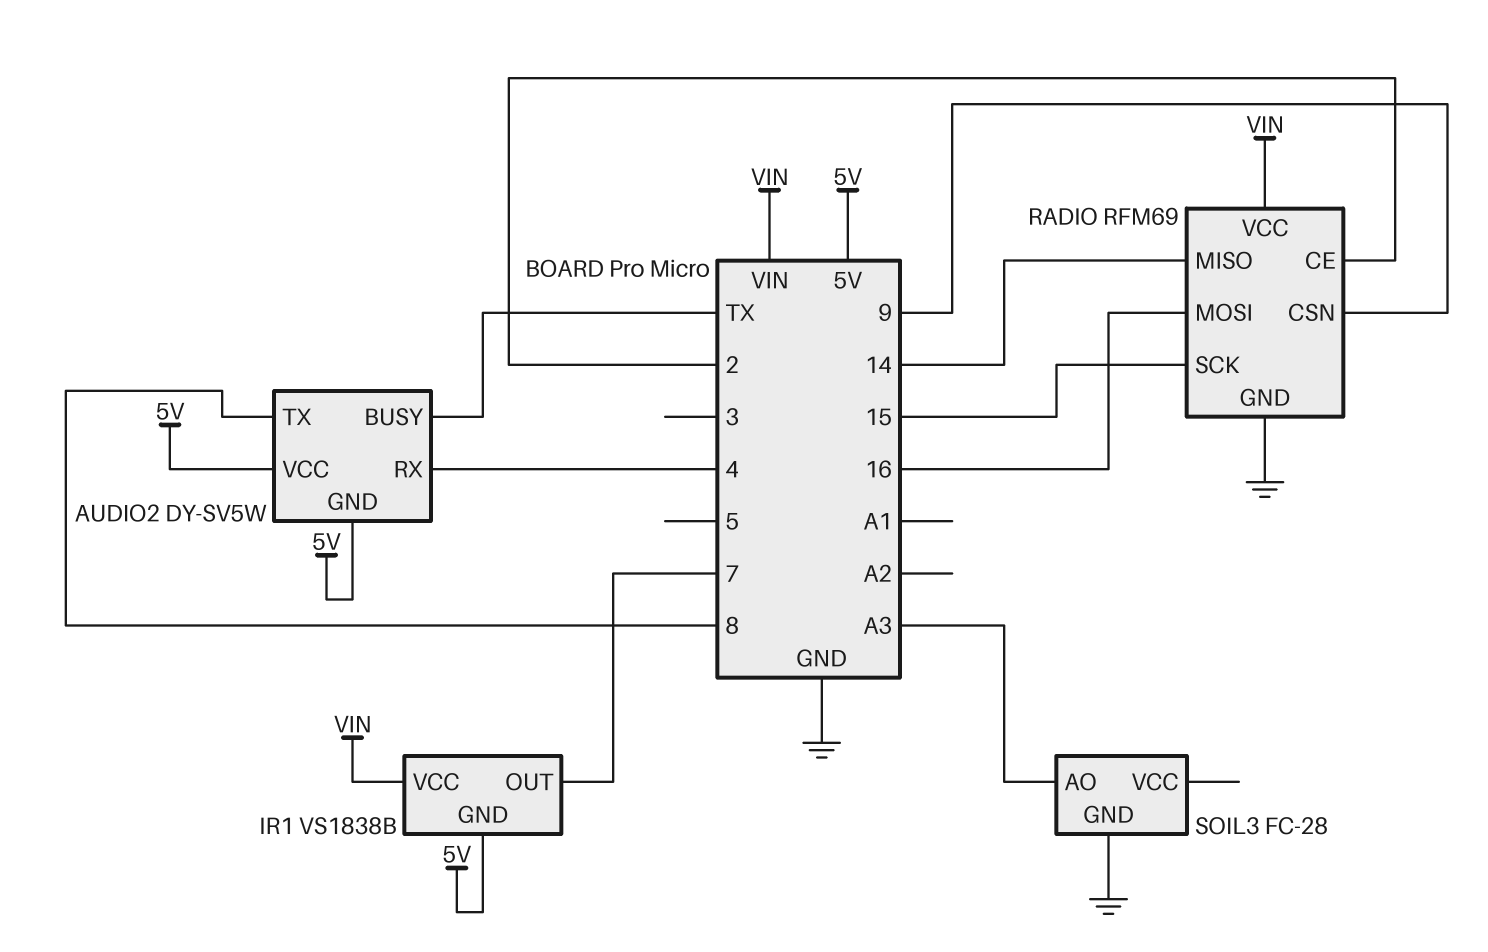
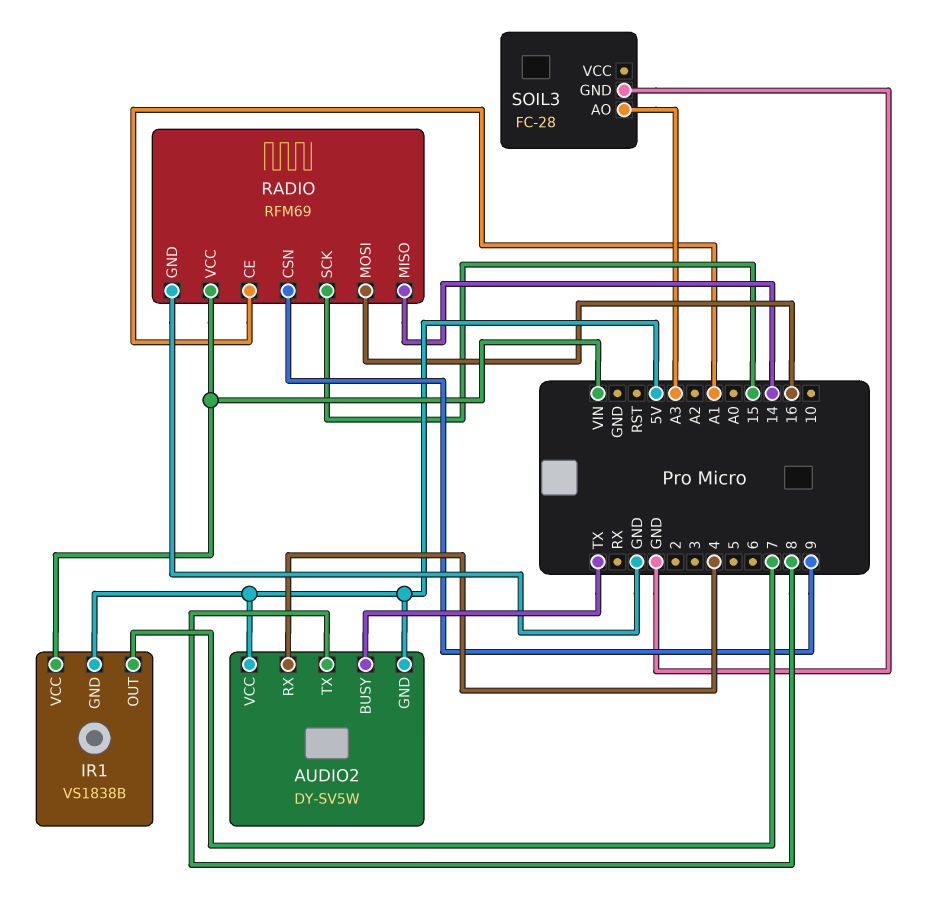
RADIO pin CE: 2 -> A1

